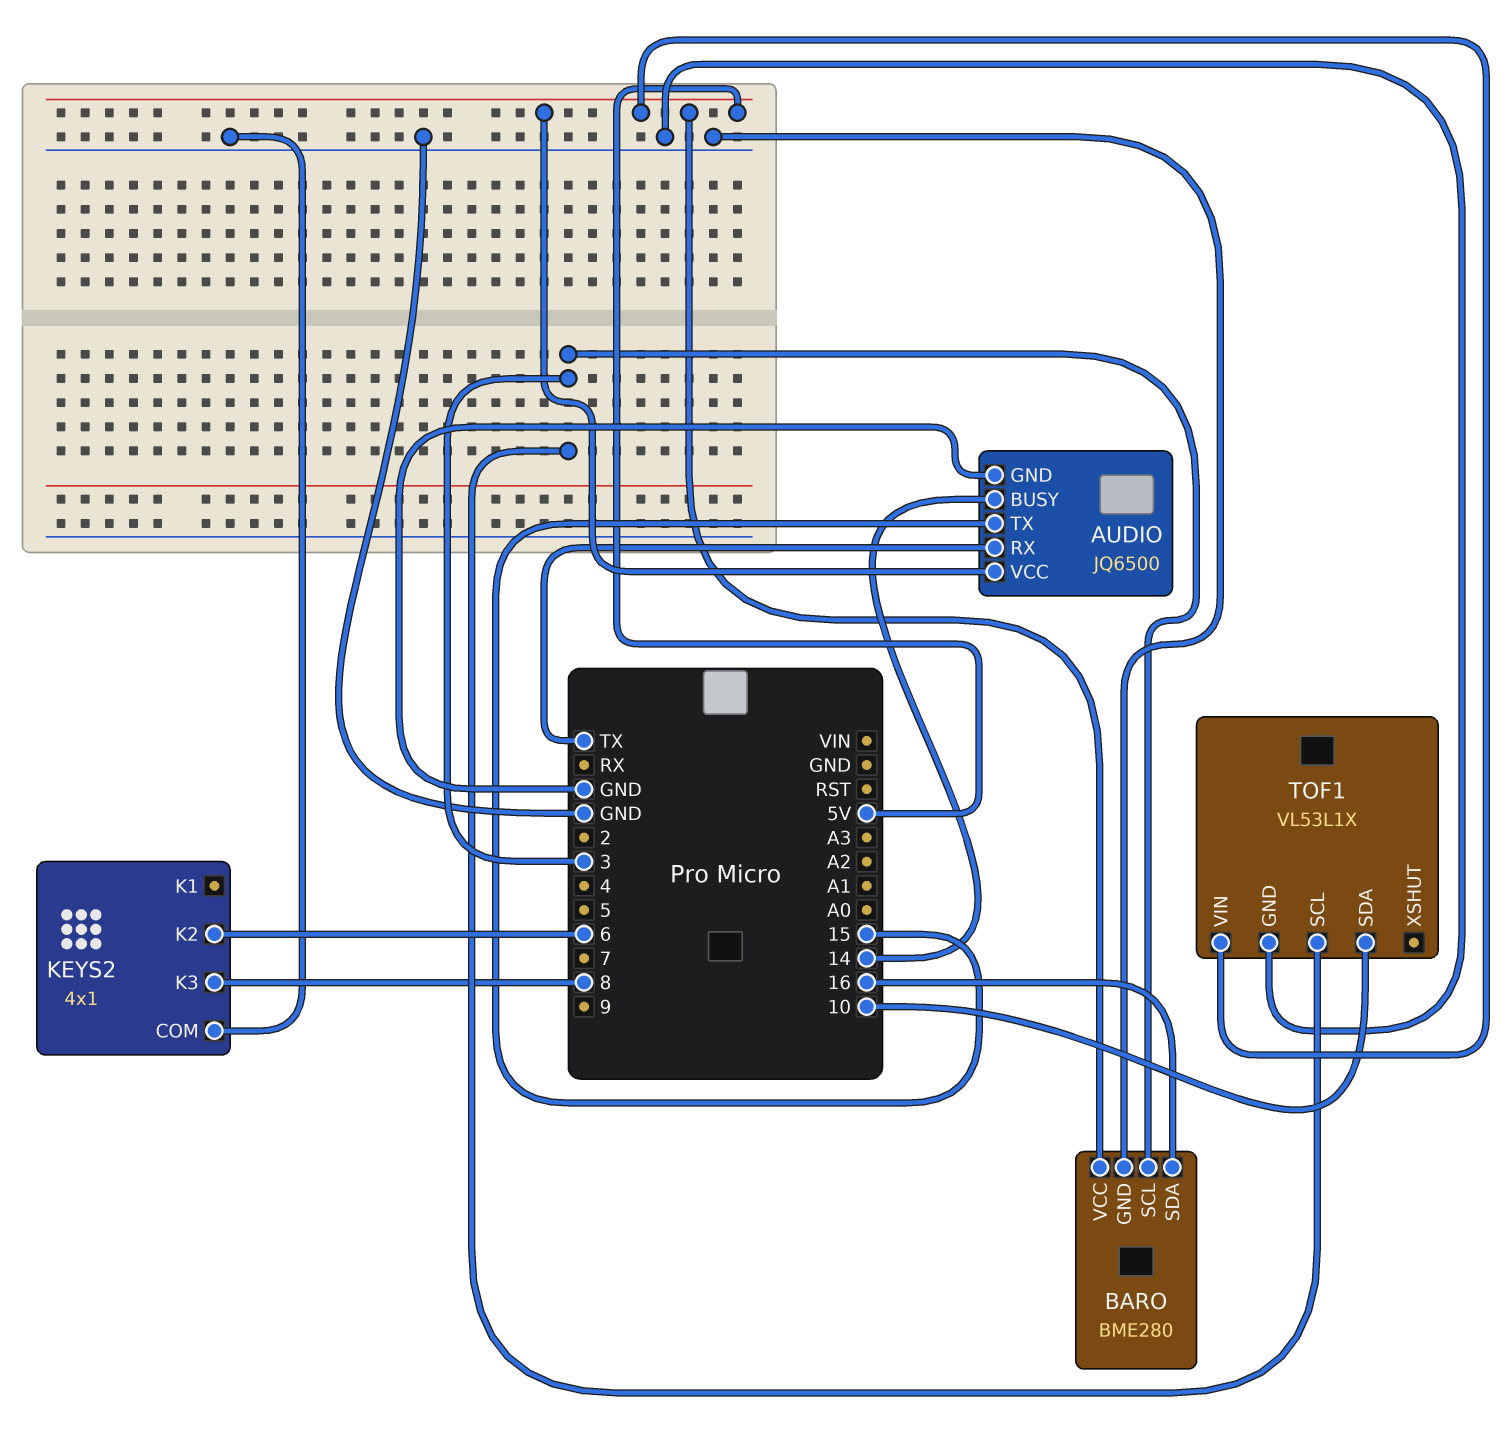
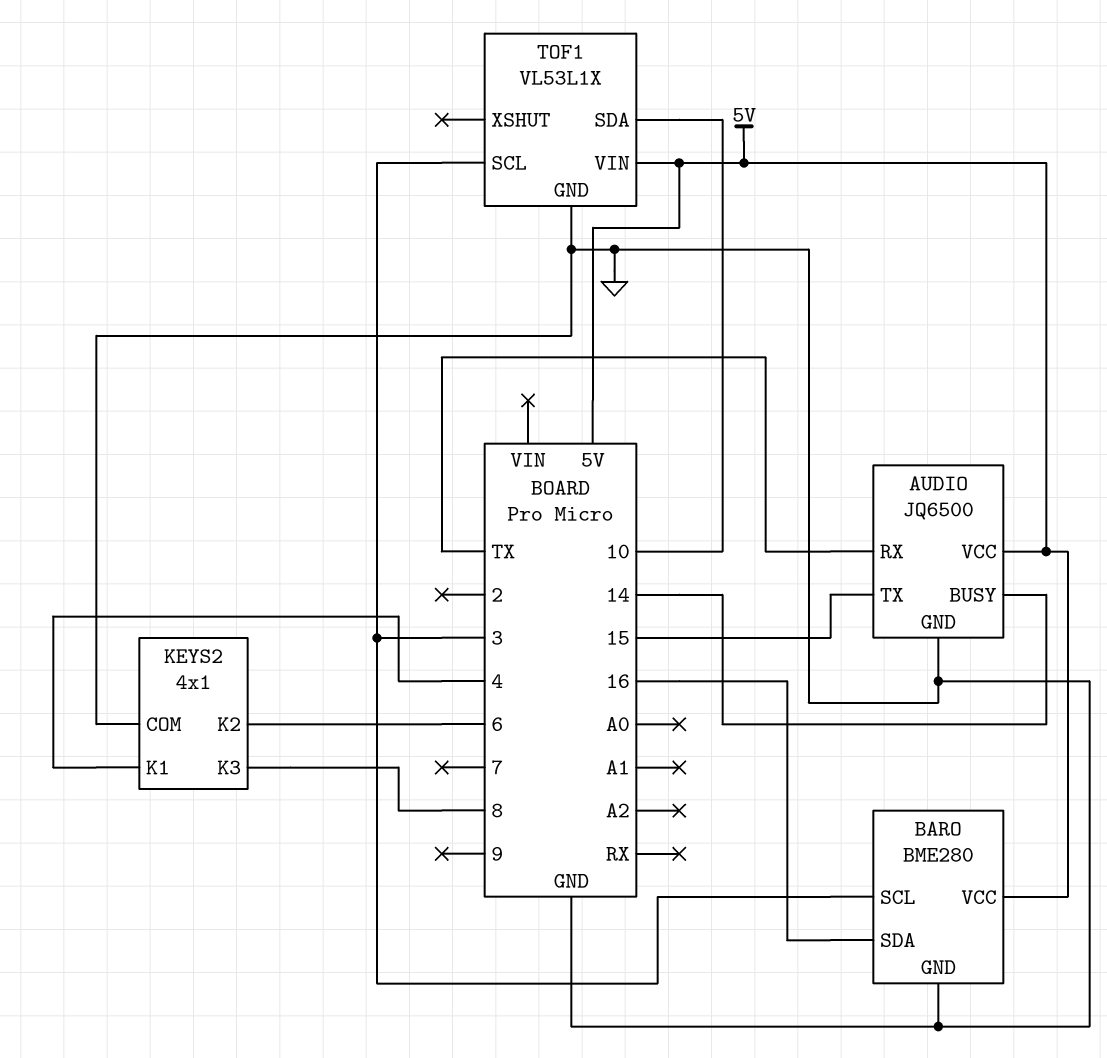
KEYS2 pin K1: none -> 4

